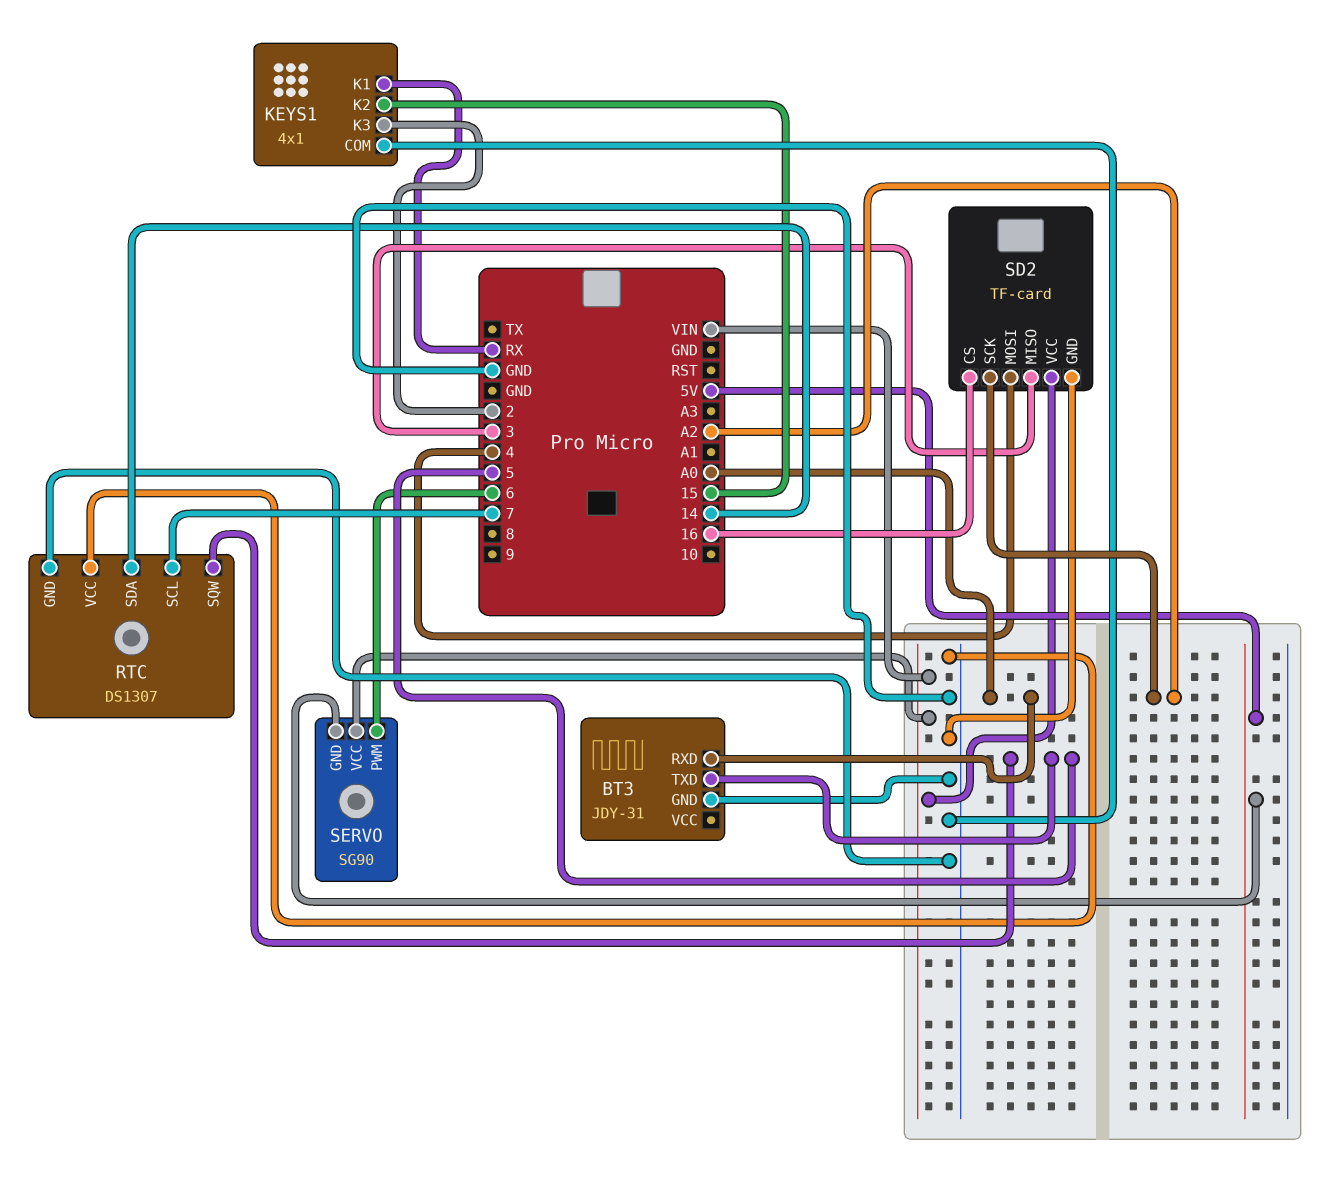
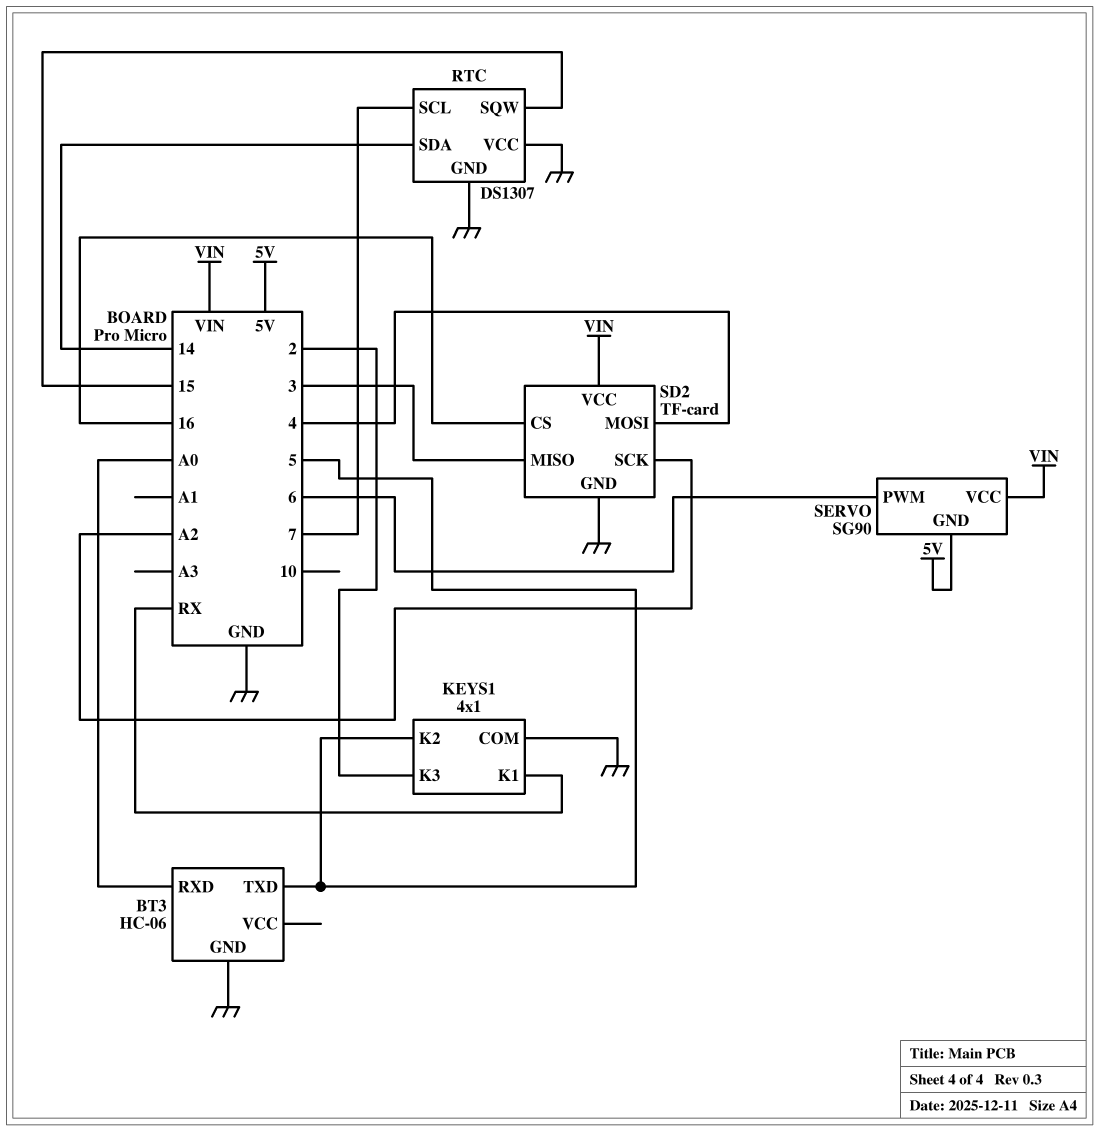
BT3: JDY-31 -> HC-06
KEYS1 pin K2: 15 -> 5
RTC pin SQW: 5 -> 15

